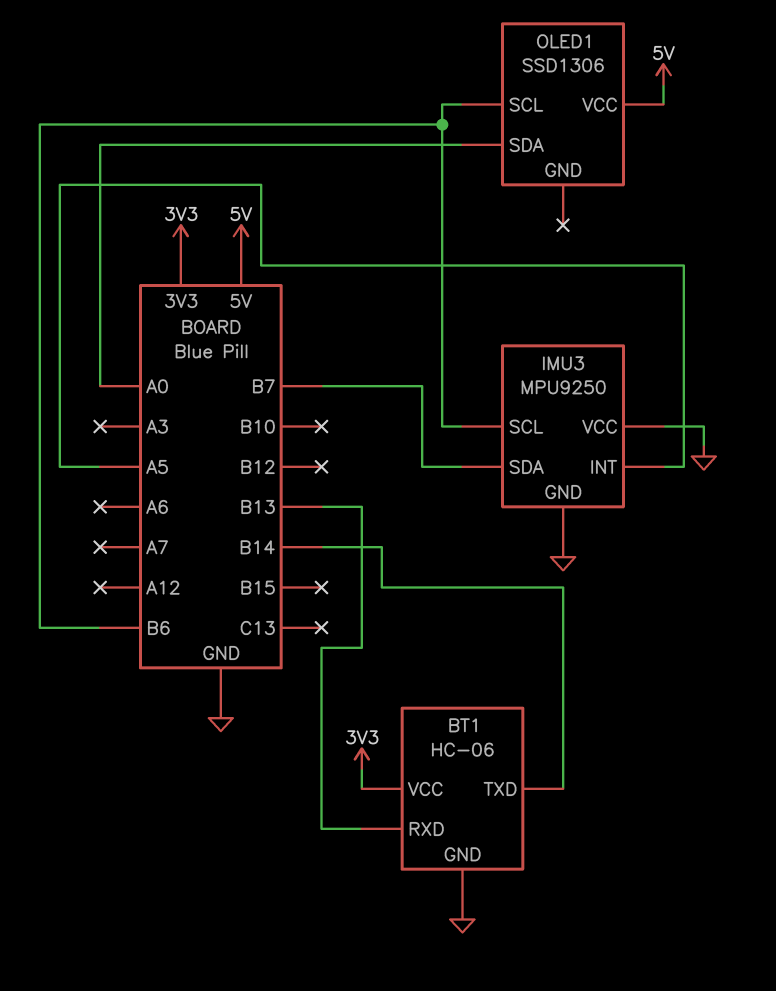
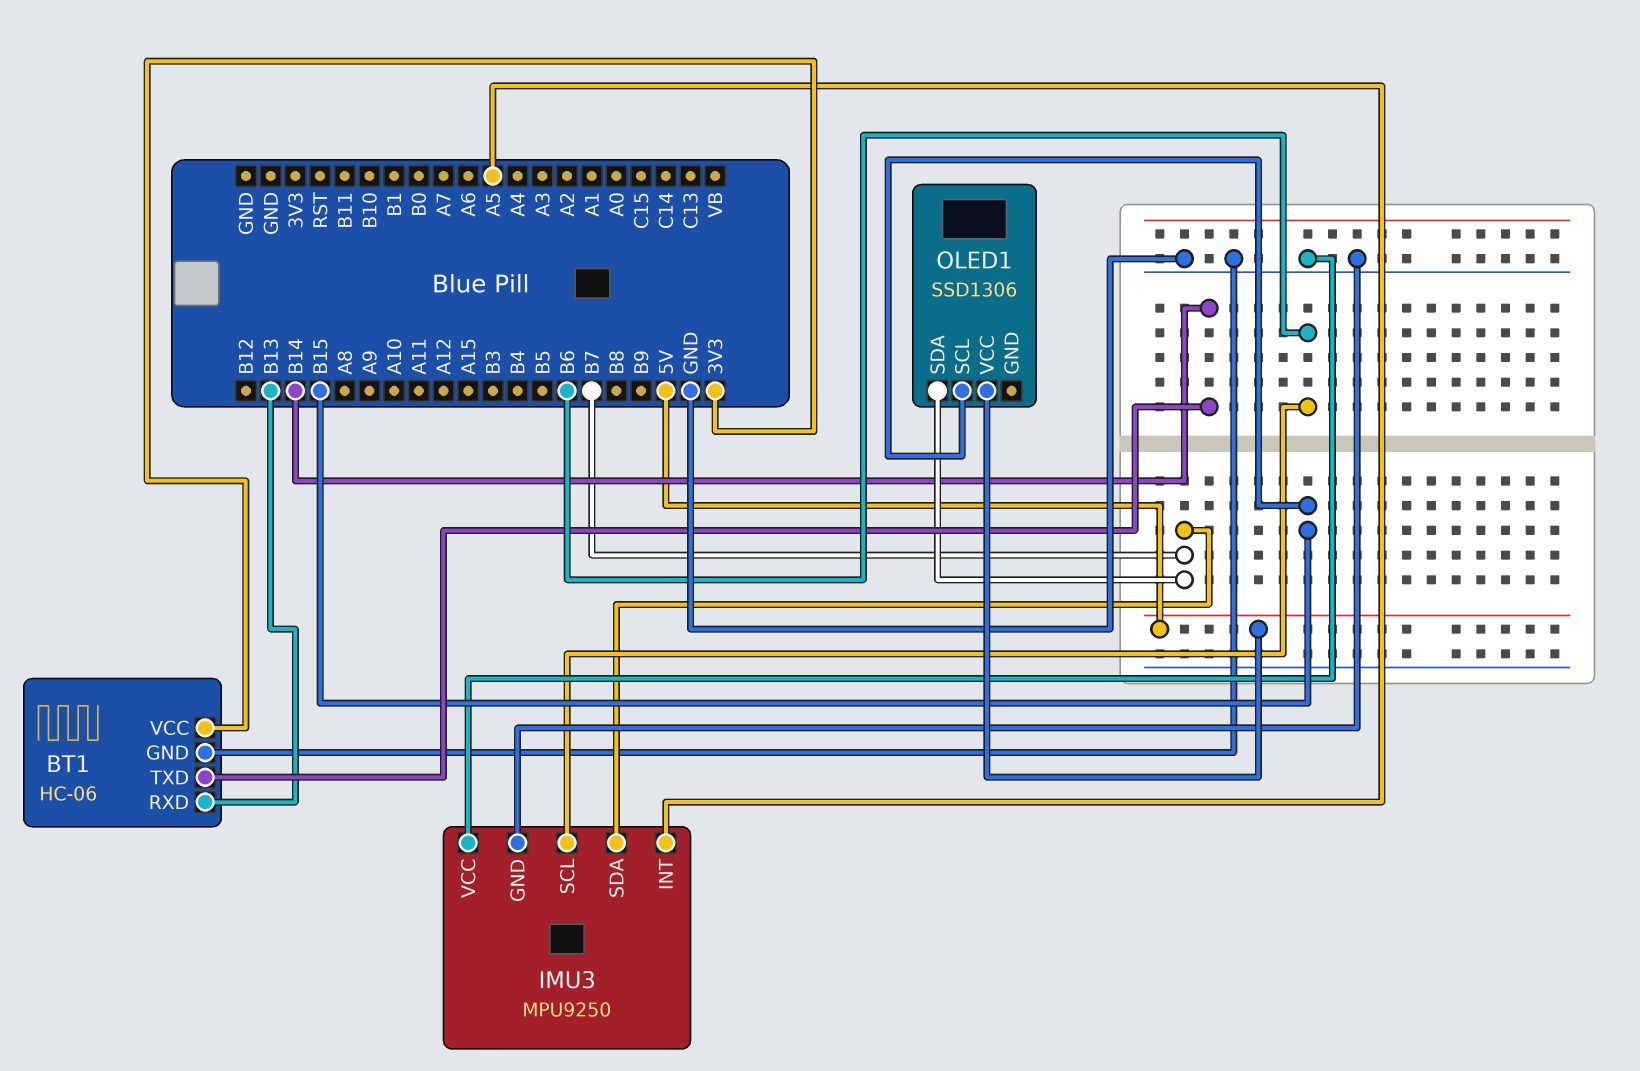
OLED1 pin SCL: B6 -> B15
OLED1 pin SDA: A0 -> B7

